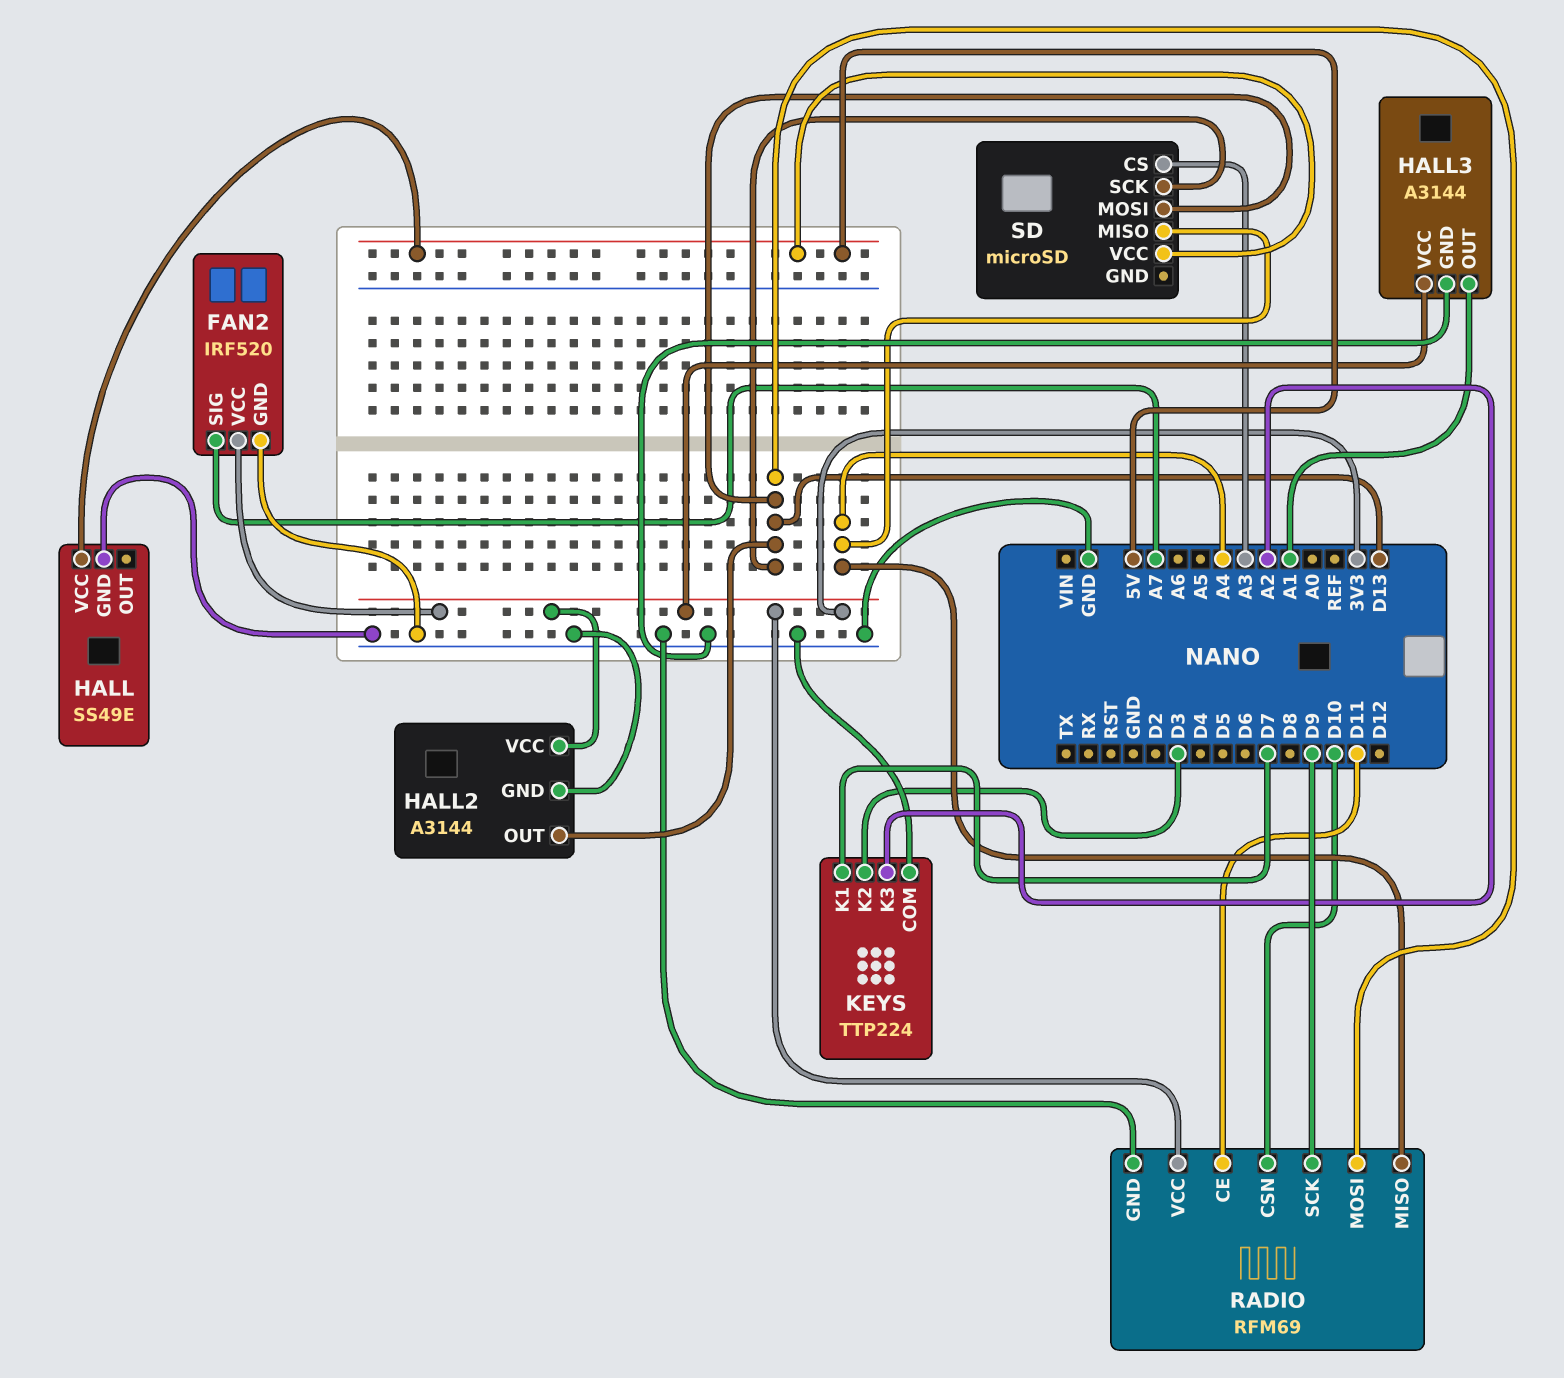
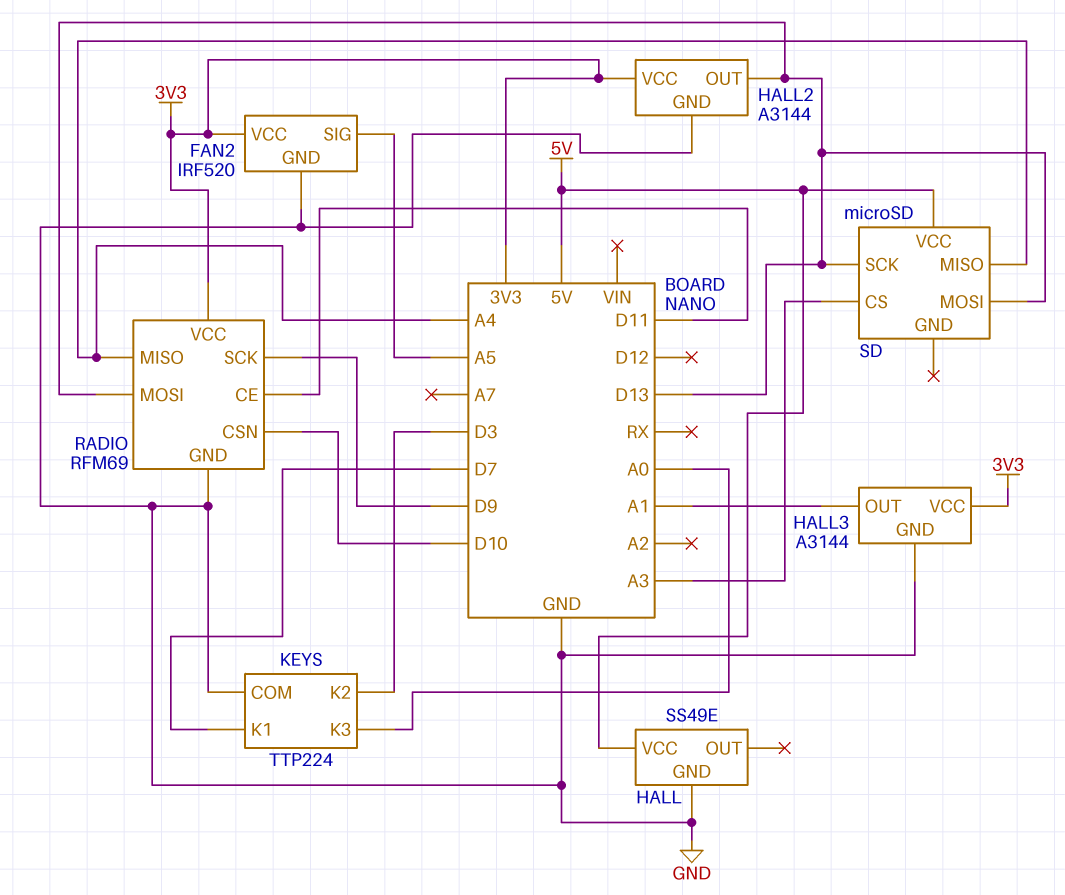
FAN2 pin SIG: A7 -> A5
KEYS pin K3: A2 -> A0

